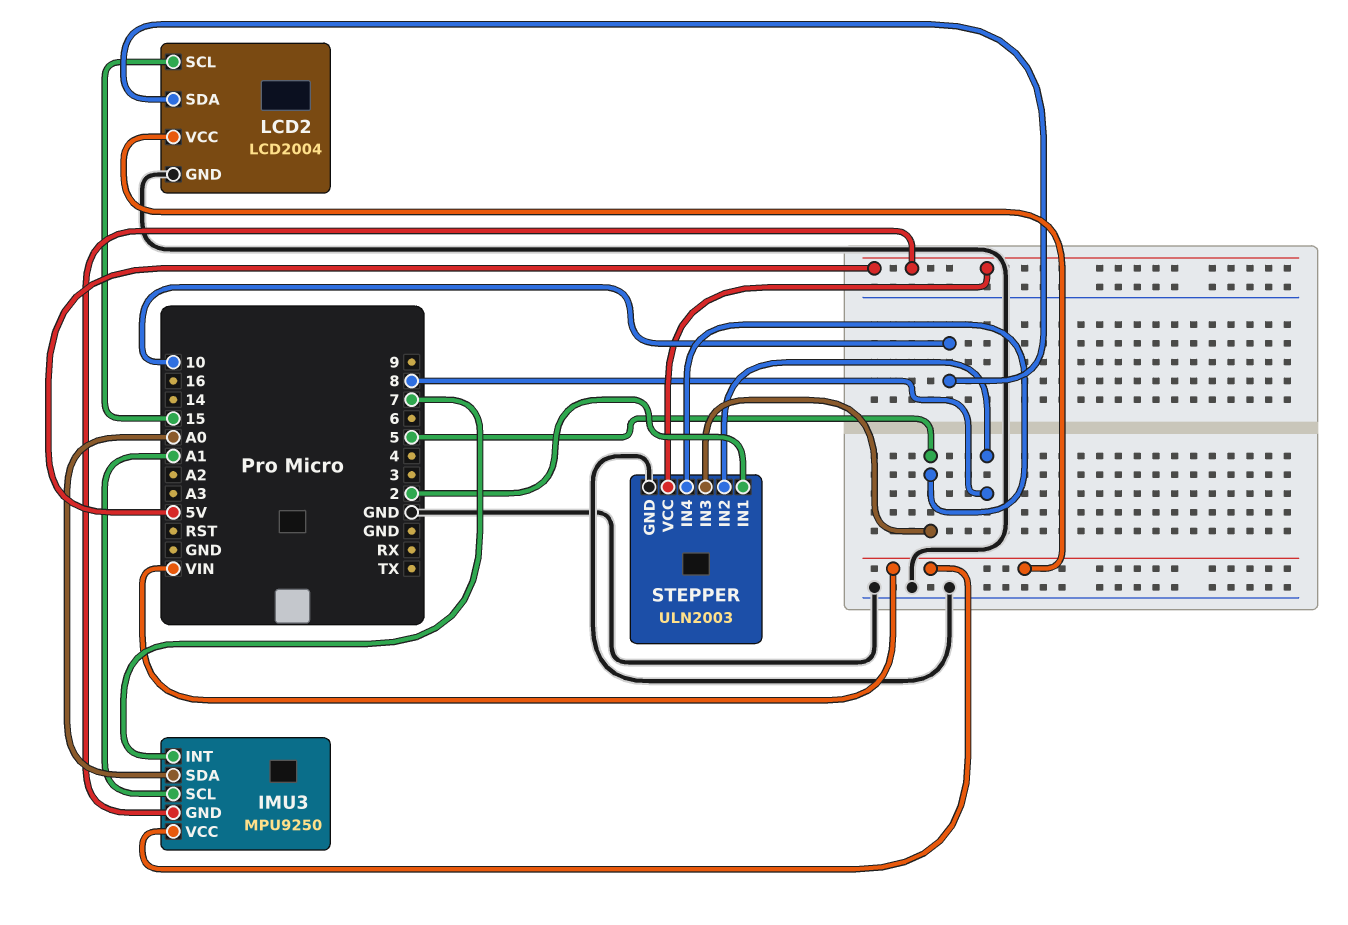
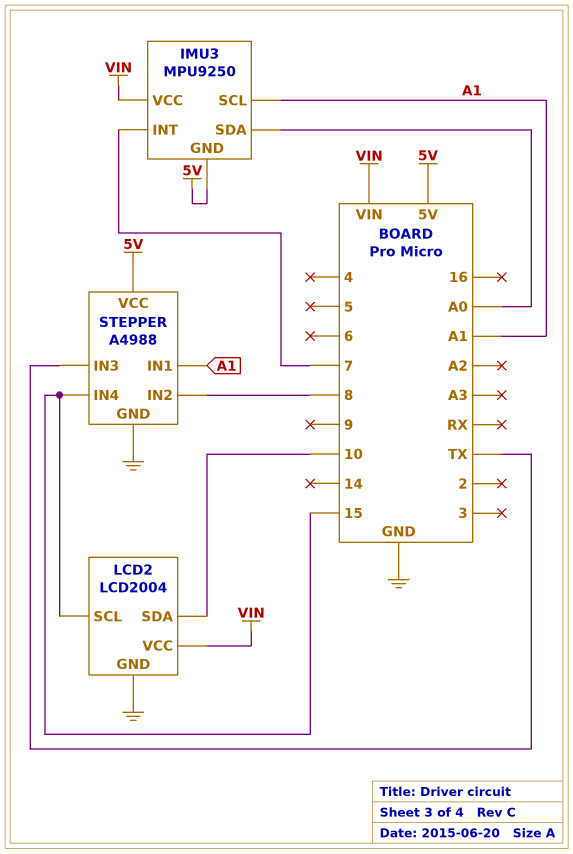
STEPPER: ULN2003 -> A4988
STEPPER pin IN1: 2 -> A1
STEPPER pin IN3: 5 -> TX
STEPPER pin IN4: 5 -> 15

